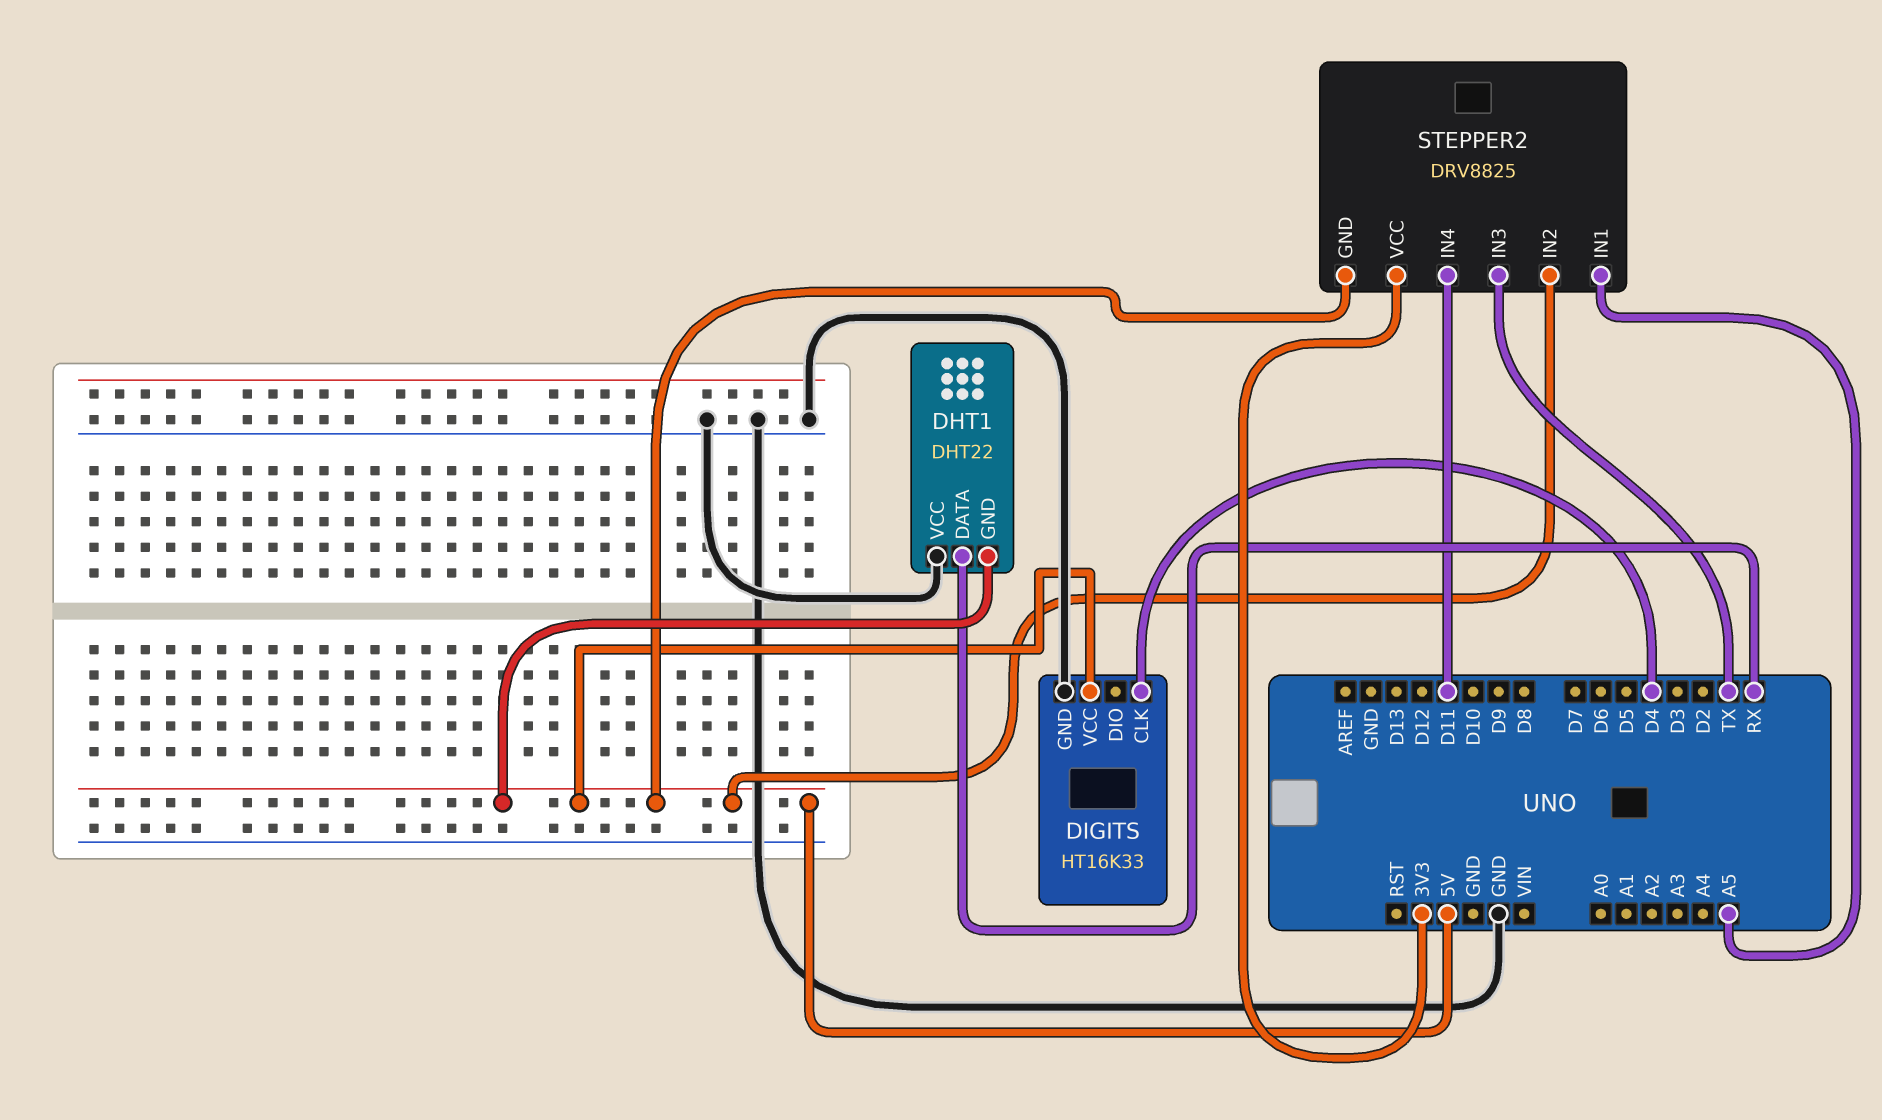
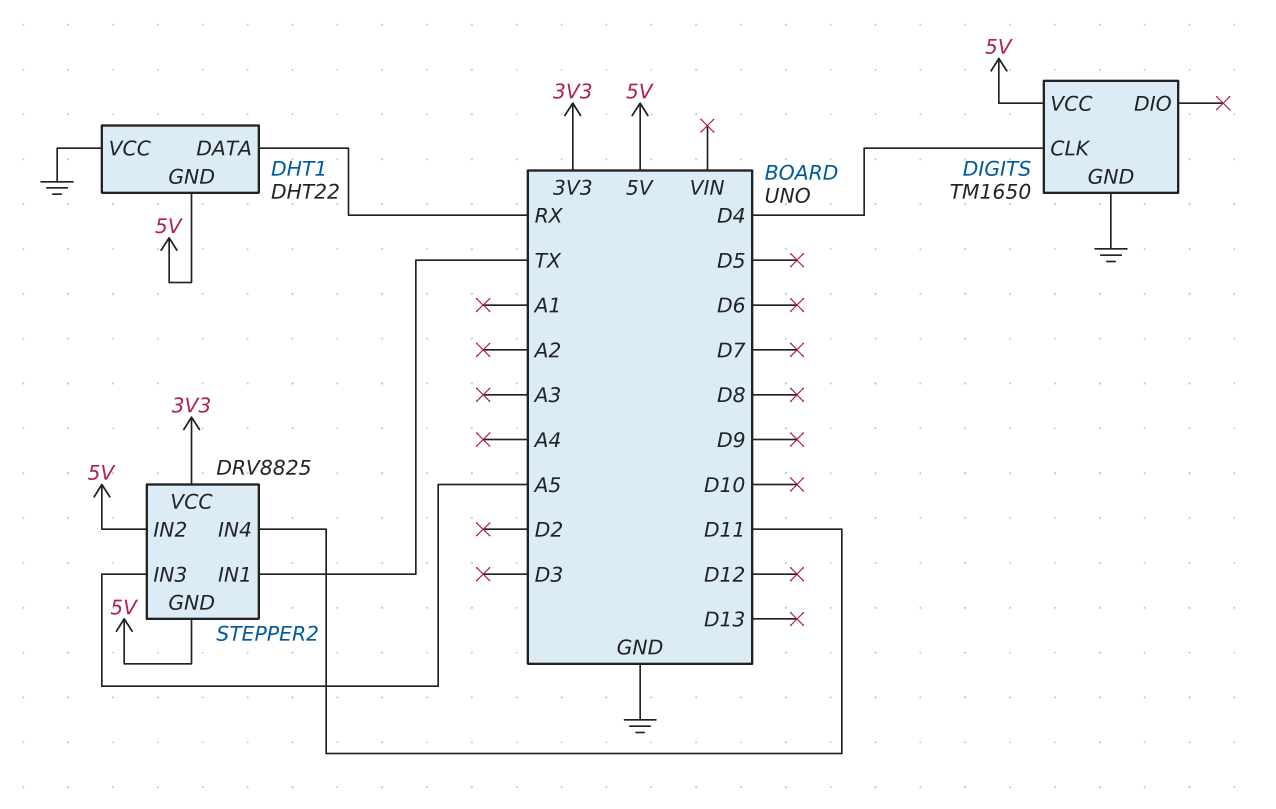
DIGITS: HT16K33 -> TM1650
STEPPER2 pin IN1: A5 -> TX
STEPPER2 pin IN3: TX -> A5

